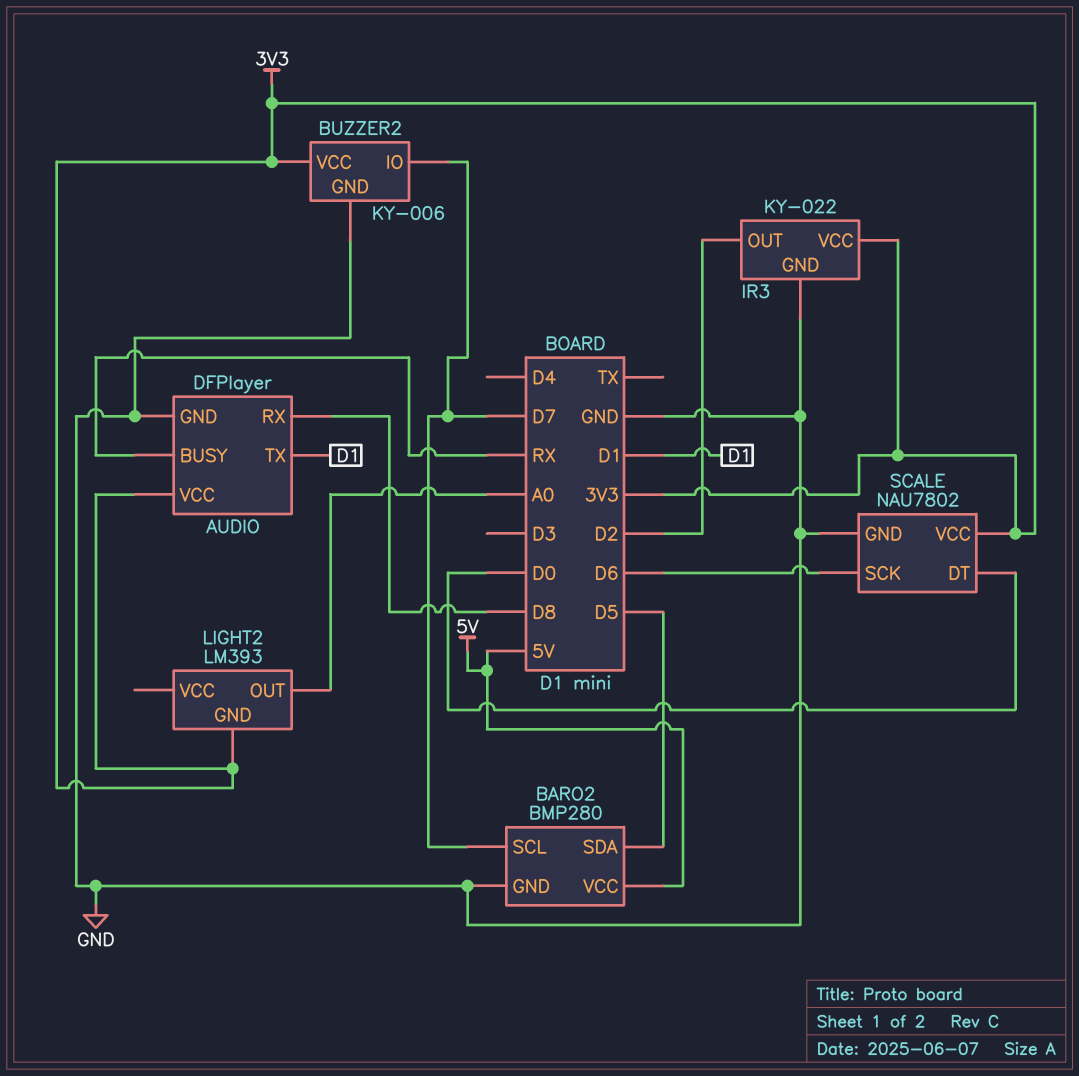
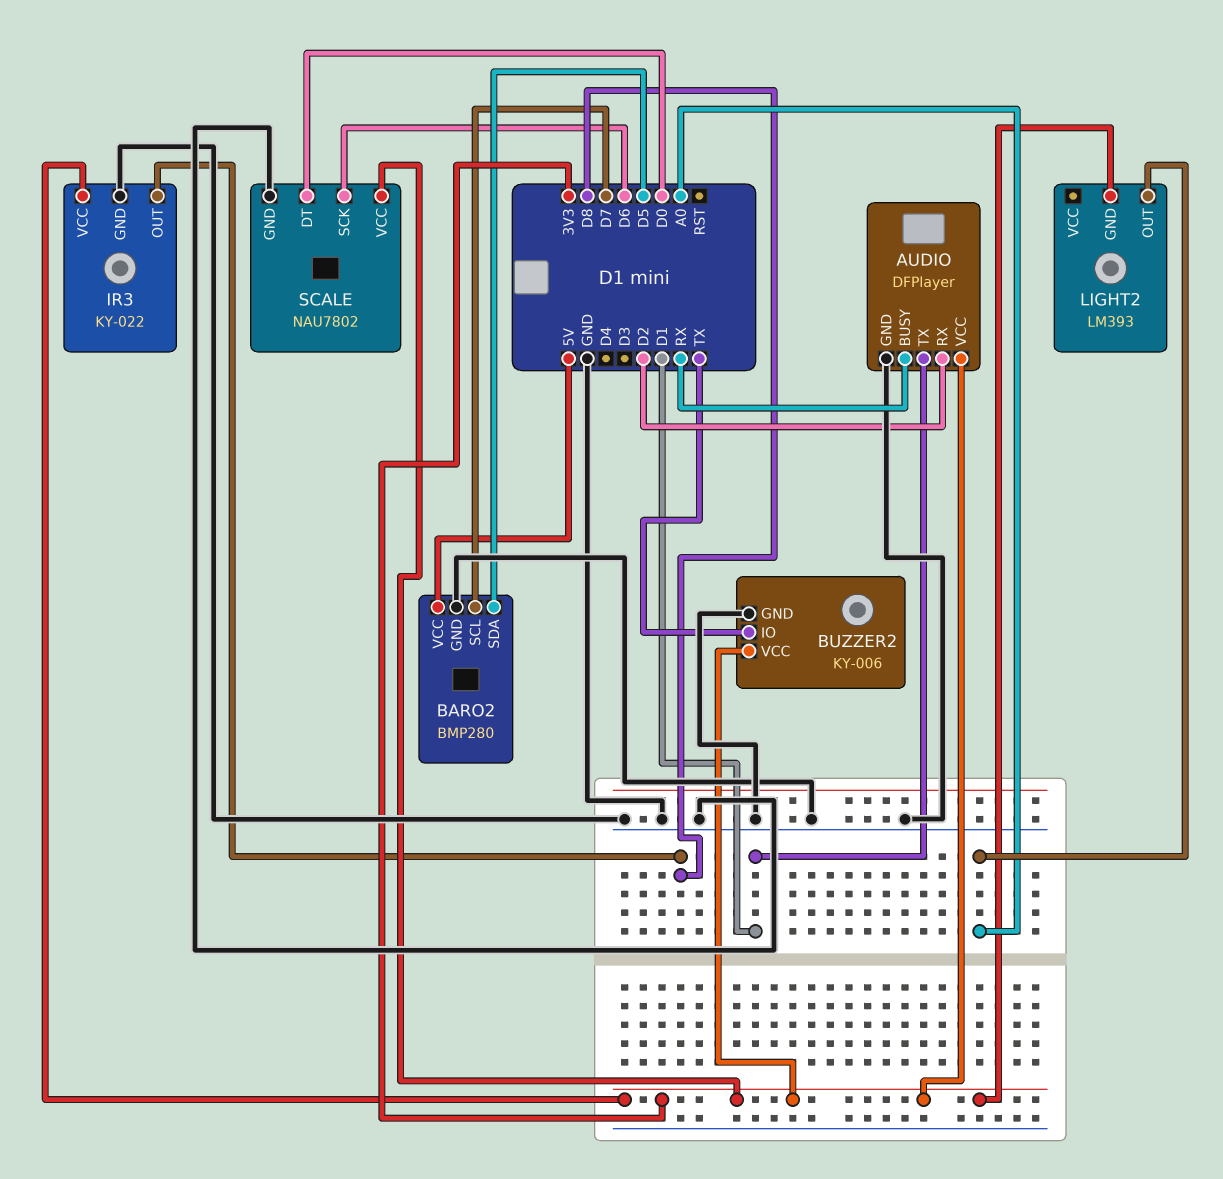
AUDIO pin RX: D8 -> D2
BUZZER2 pin IO: D7 -> TX
IR3 pin OUT: D2 -> D8

